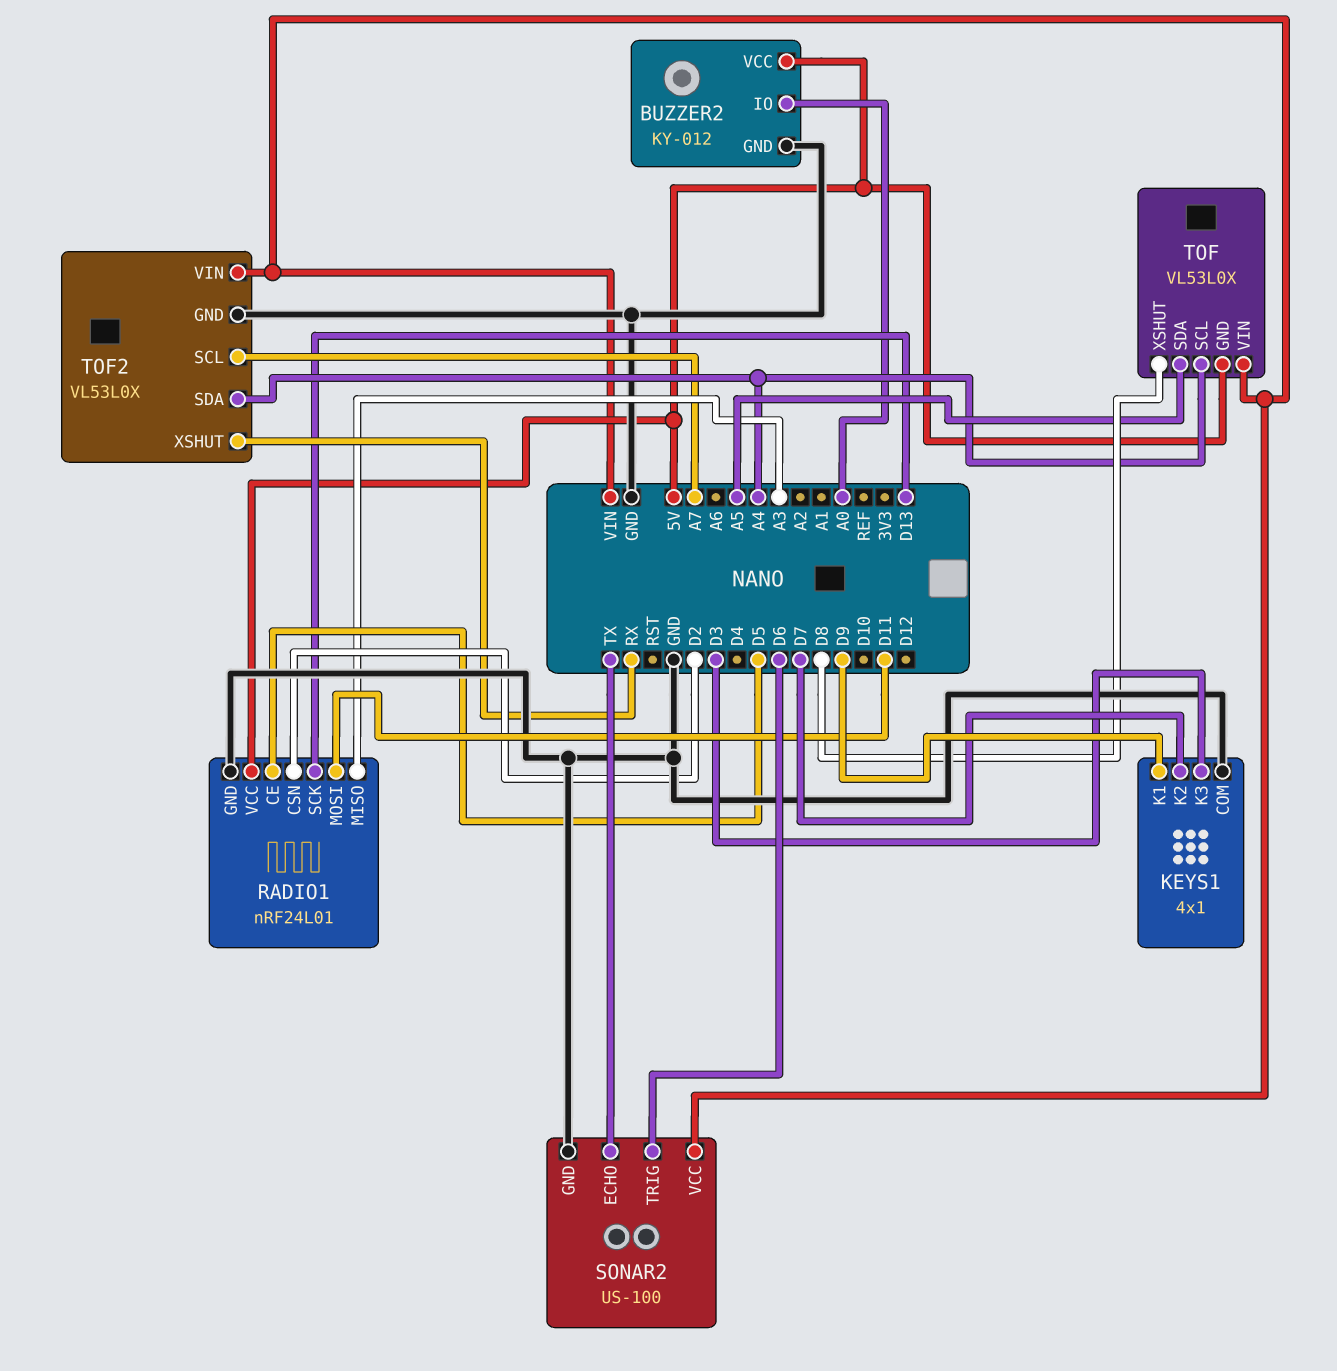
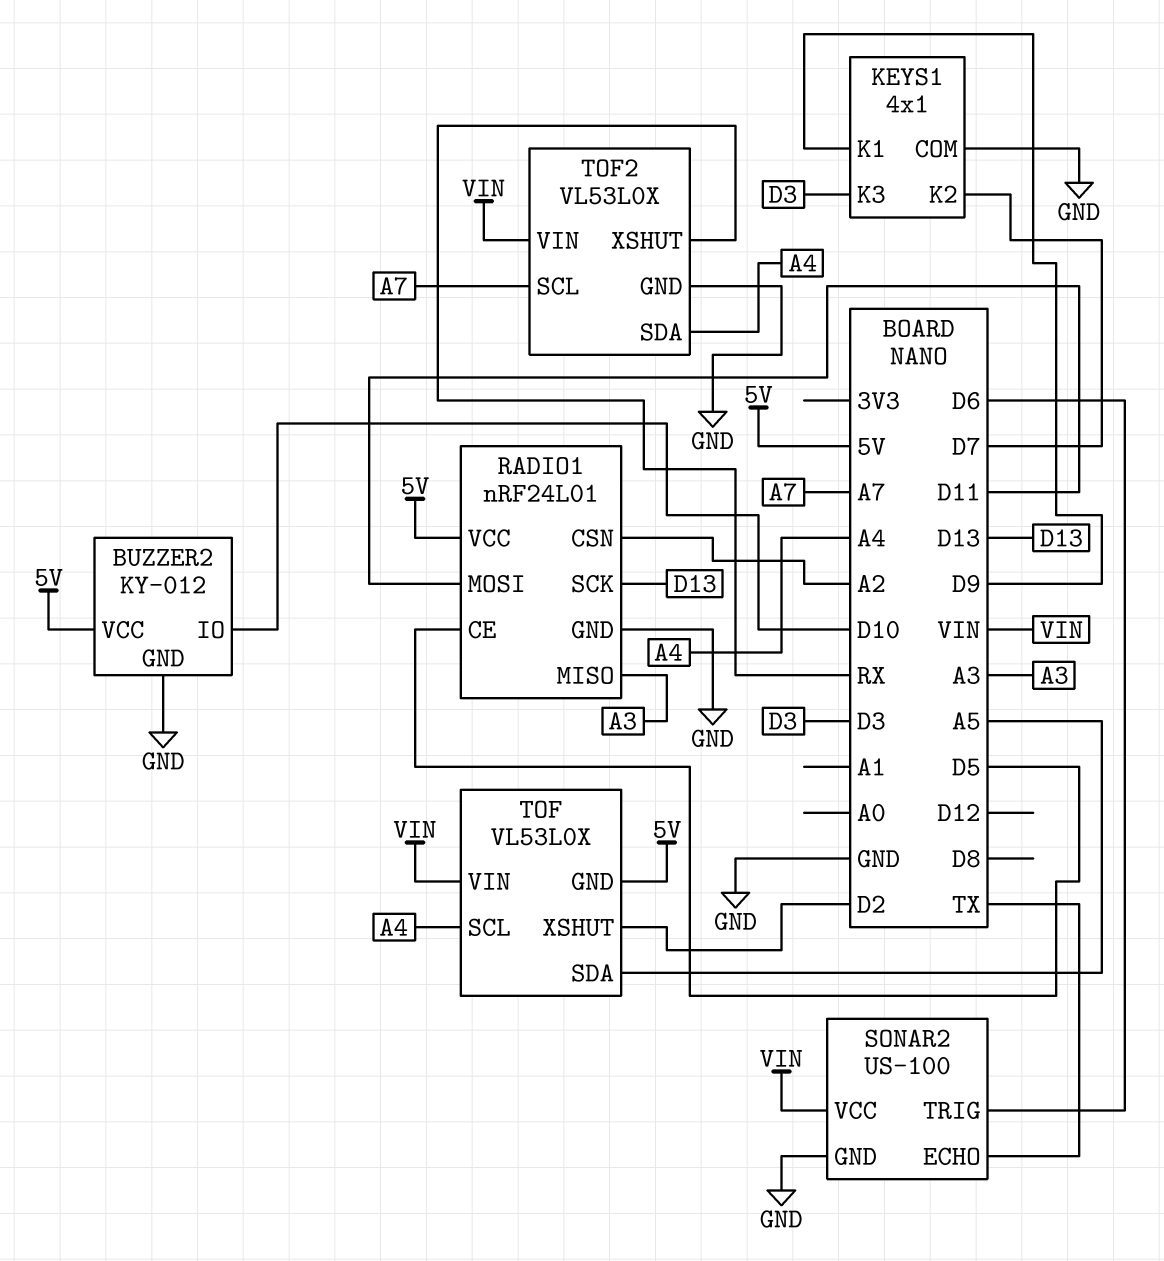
BUZZER2 pin IO: A0 -> D10
RADIO1 pin CSN: D2 -> A2
TOF pin XSHUT: D8 -> D2

